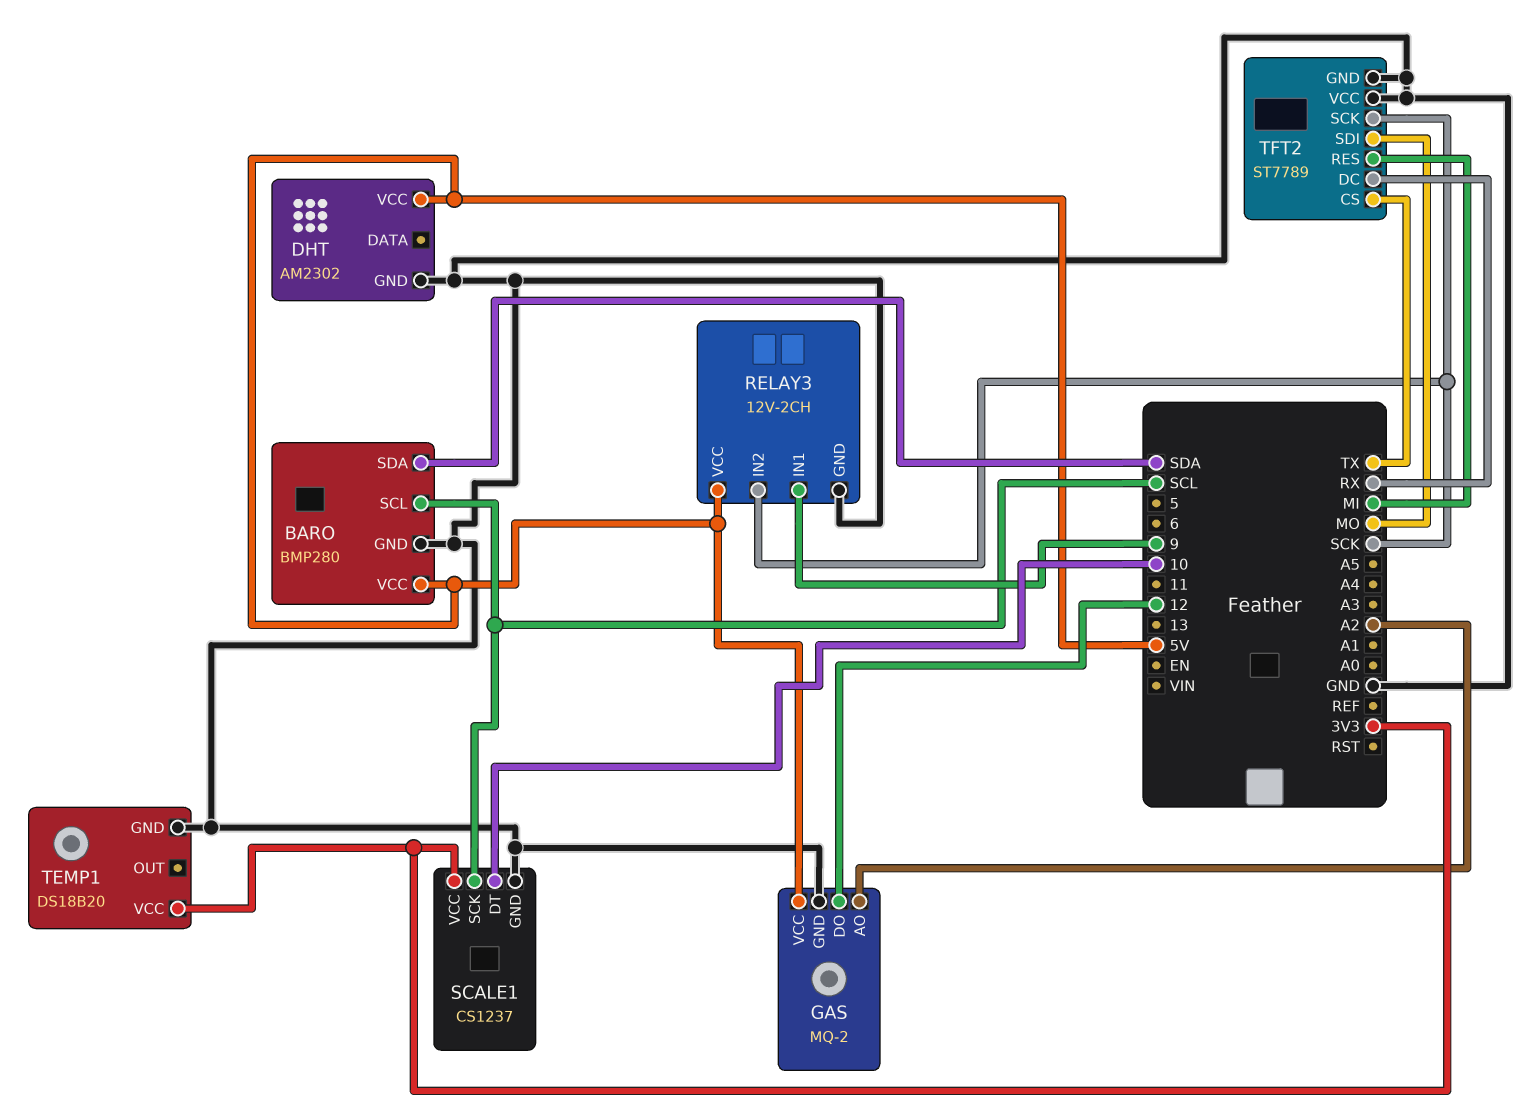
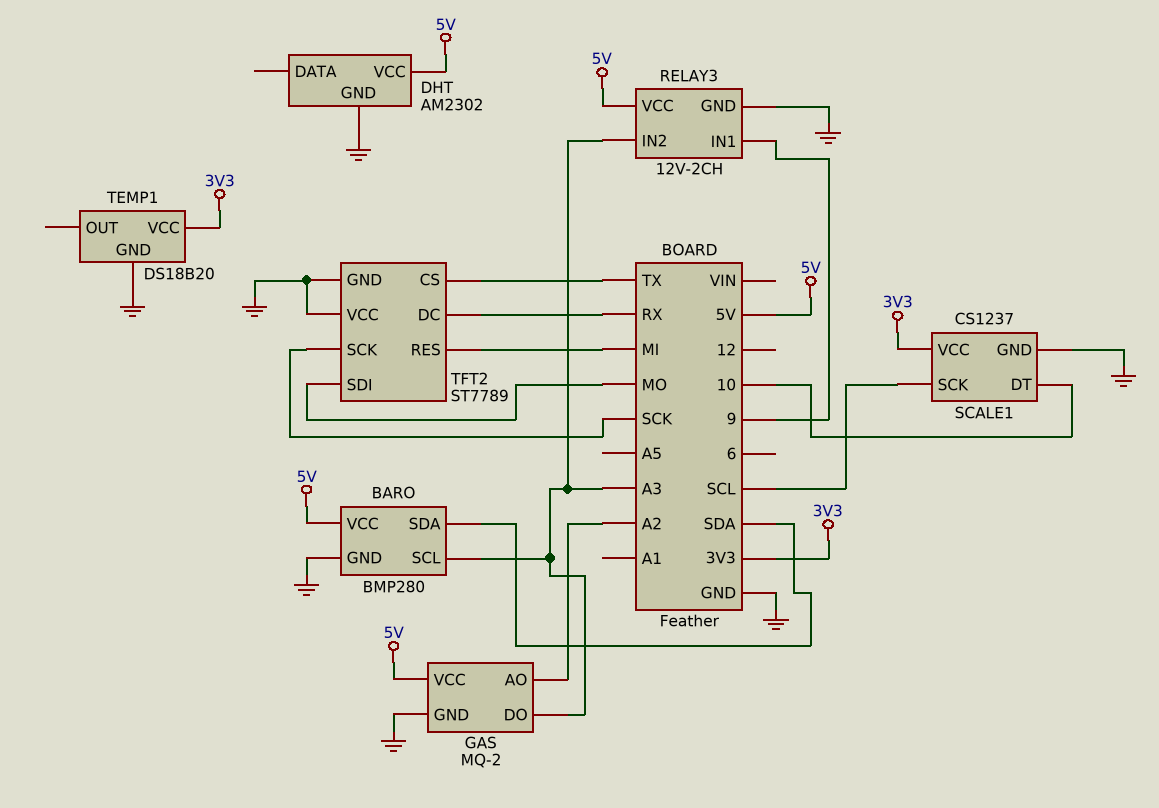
BARO pin SCL: SCL -> A3
GAS pin DO: 12 -> A3
RELAY3 pin IN2: SCK -> A3

